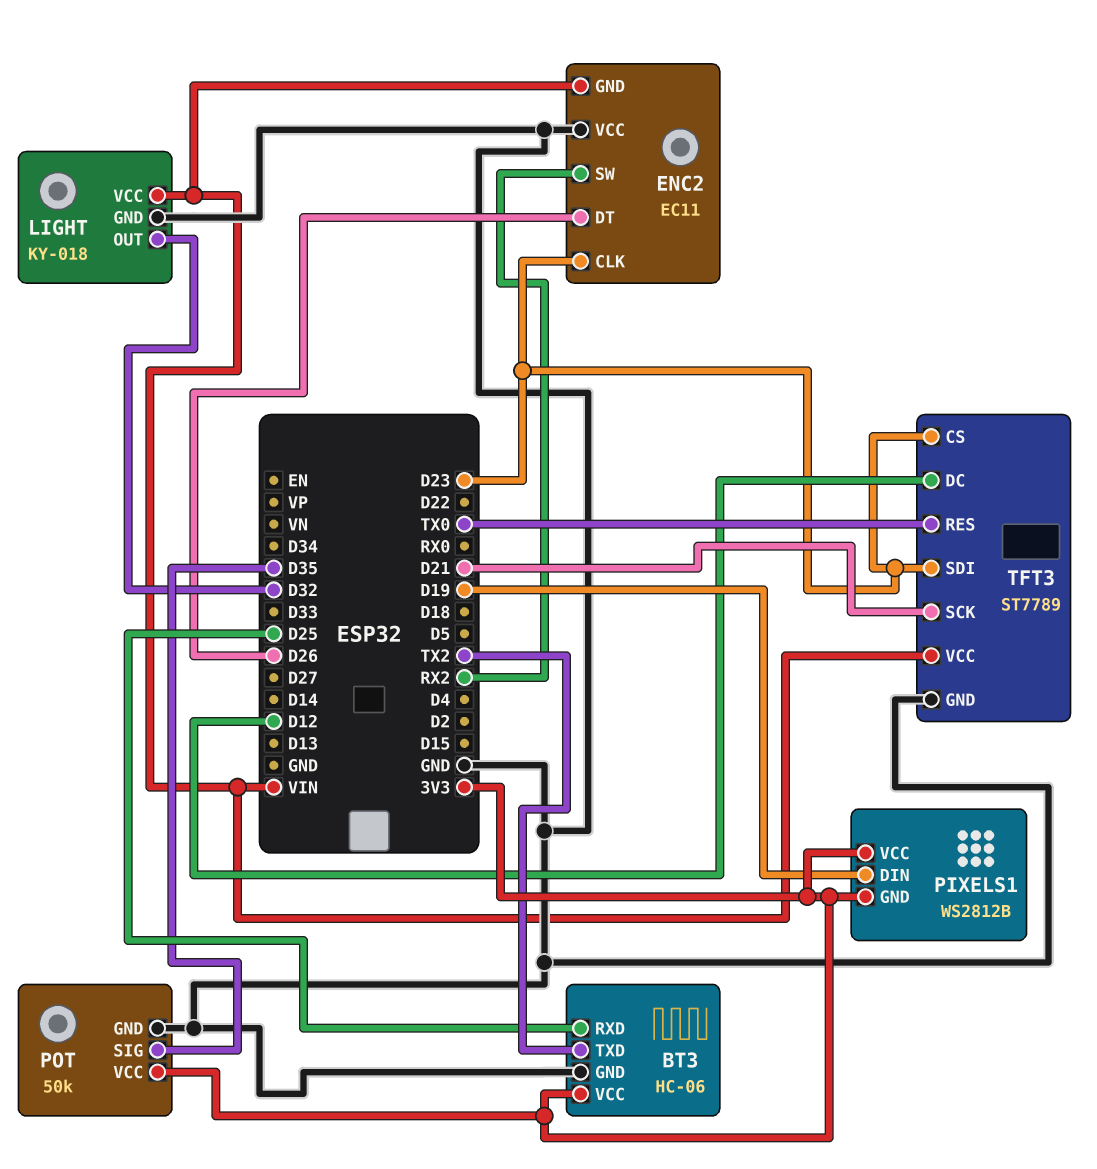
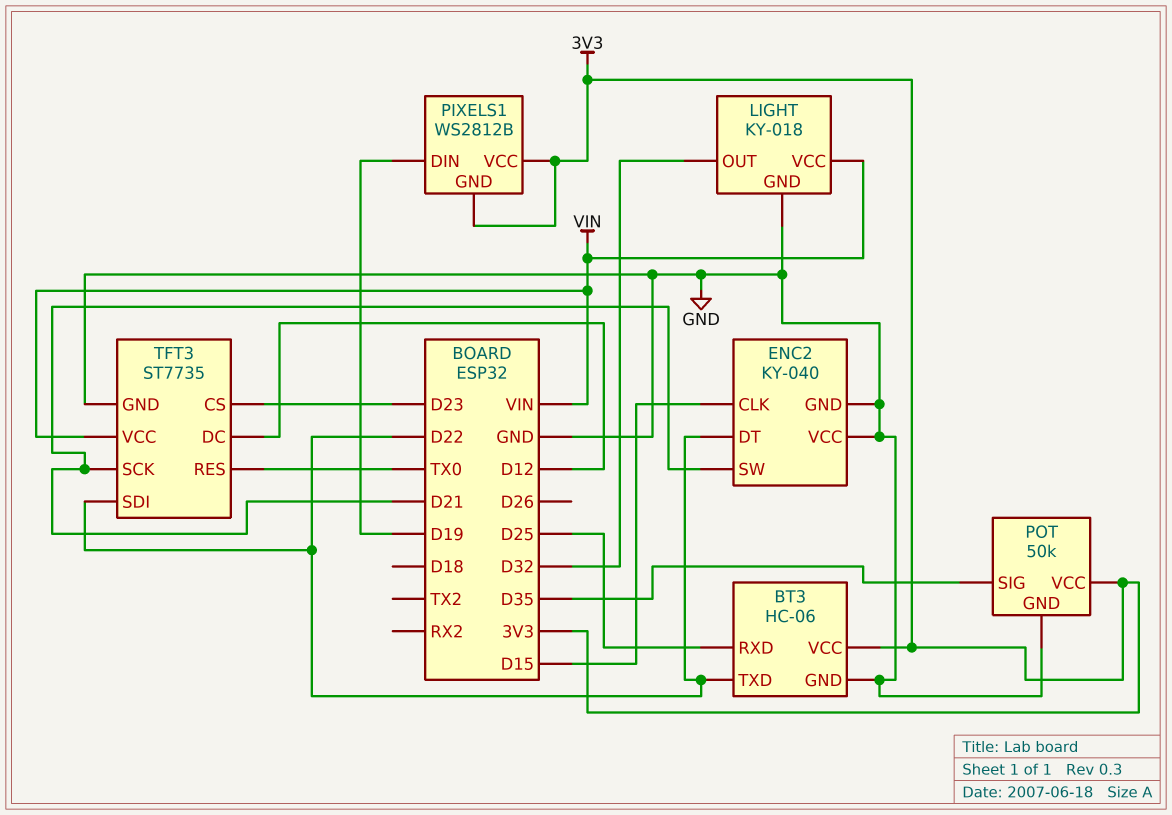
BT3 pin TXD: TX2 -> D22
ENC2: EC11 -> KY-040
ENC2 pin CLK: D23 -> D15
ENC2 pin DT: D26 -> D22
ENC2 pin GND: VIN -> GND
ENC2 pin SW: RX2 -> D21
TFT3: ST7789 -> ST7735
TFT3 pin SDI: D23 -> D22

